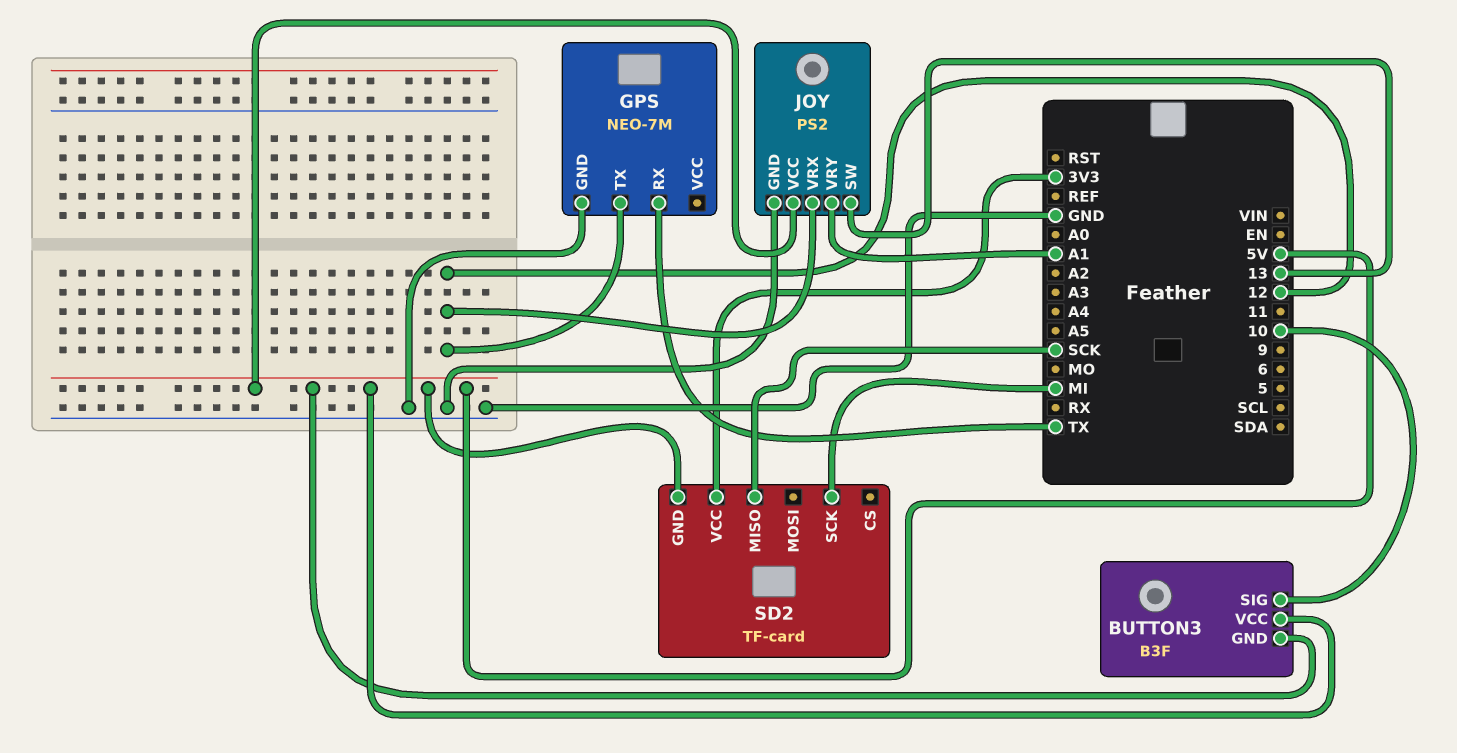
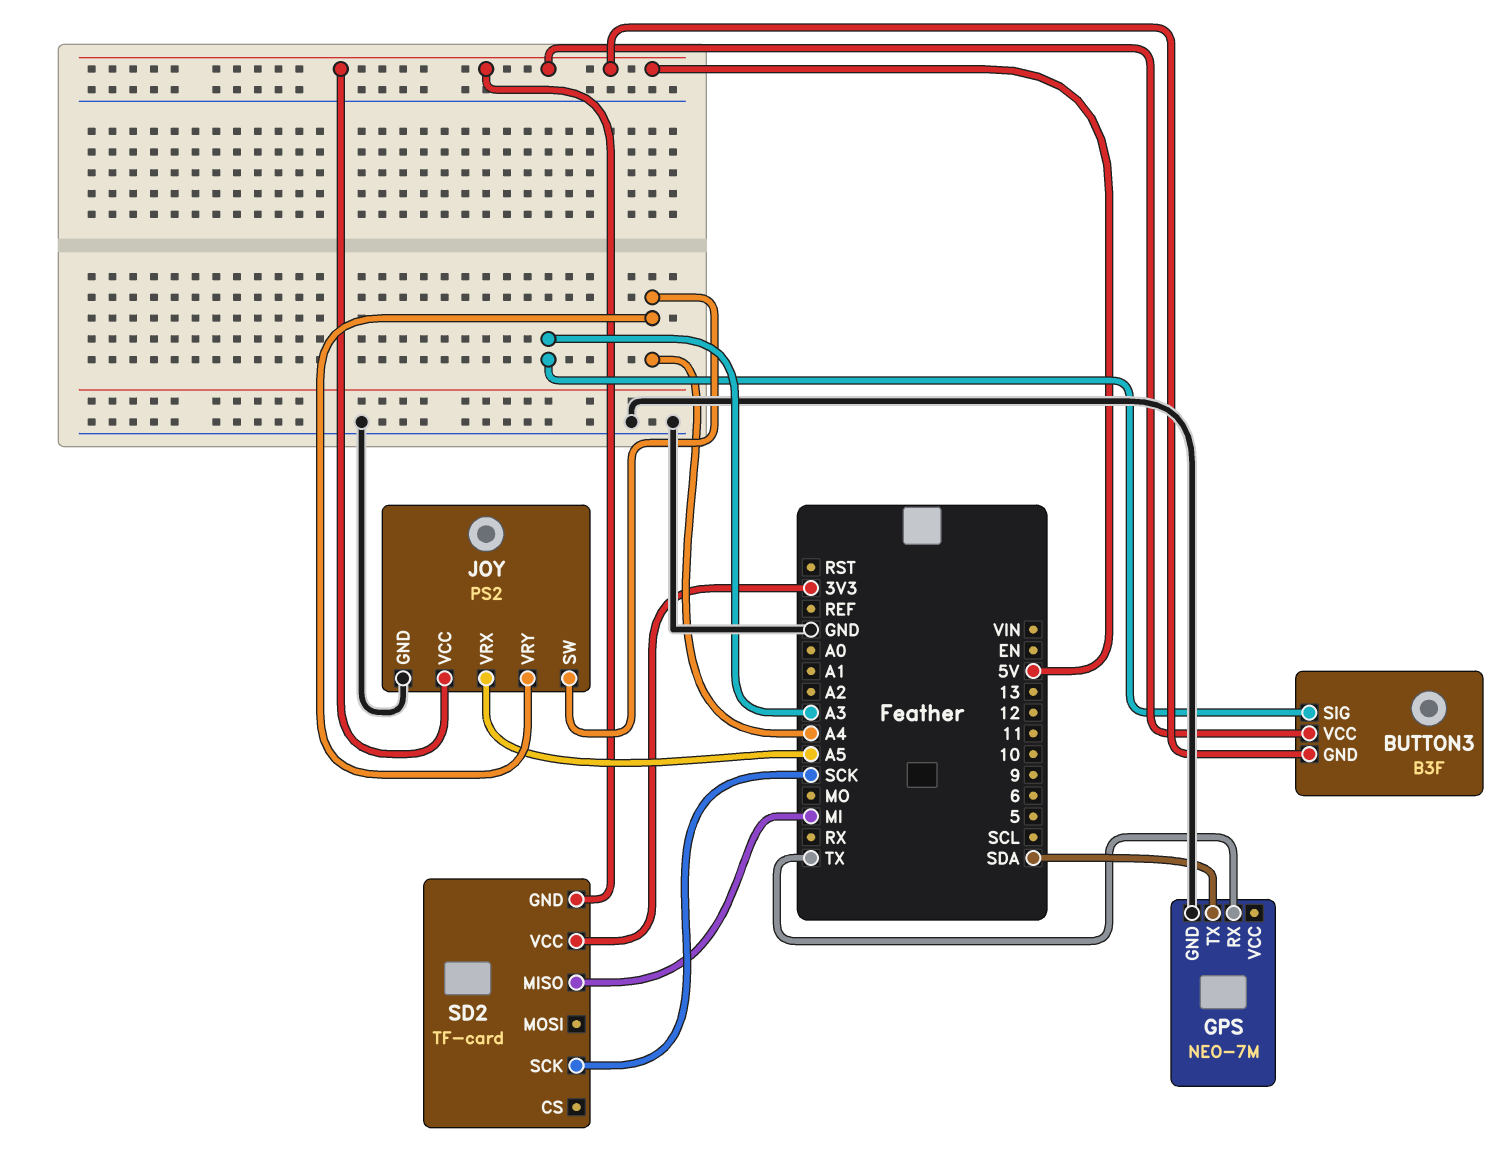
BUTTON3 pin SIG: 10 -> A3
GPS pin TX: 12 -> SDA
JOY pin SW: 13 -> A4
JOY pin VRX: 12 -> A5
JOY pin VRY: A1 -> A4
SD2 pin MISO: SCK -> MI
SD2 pin SCK: MI -> SCK

